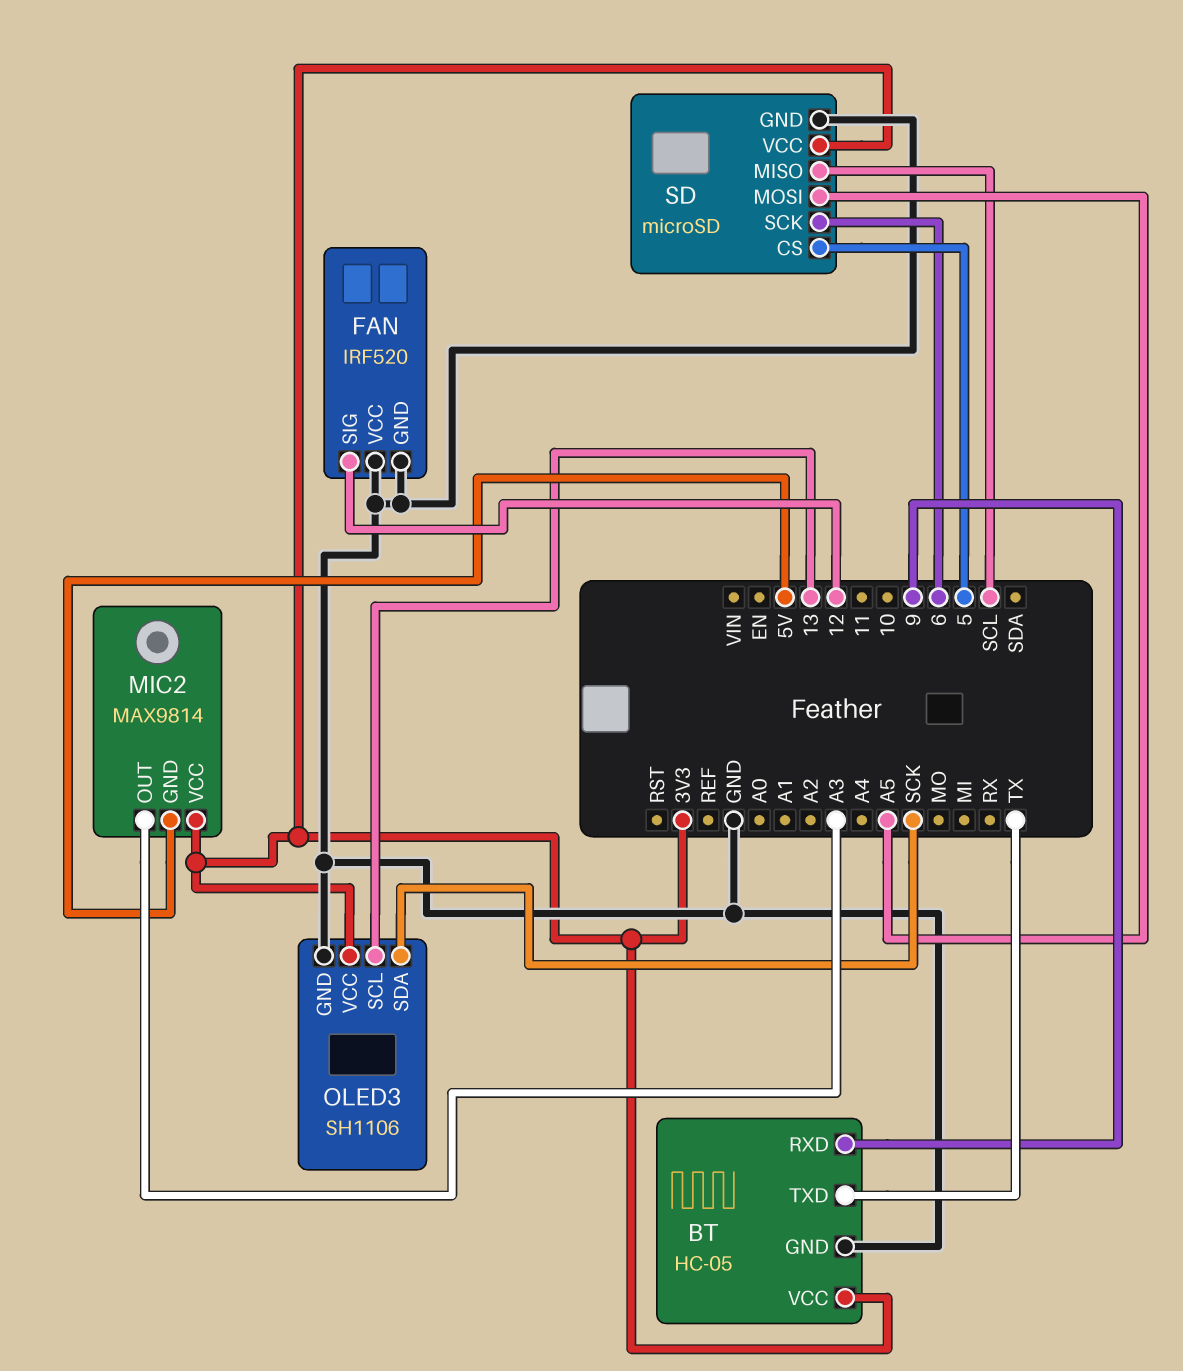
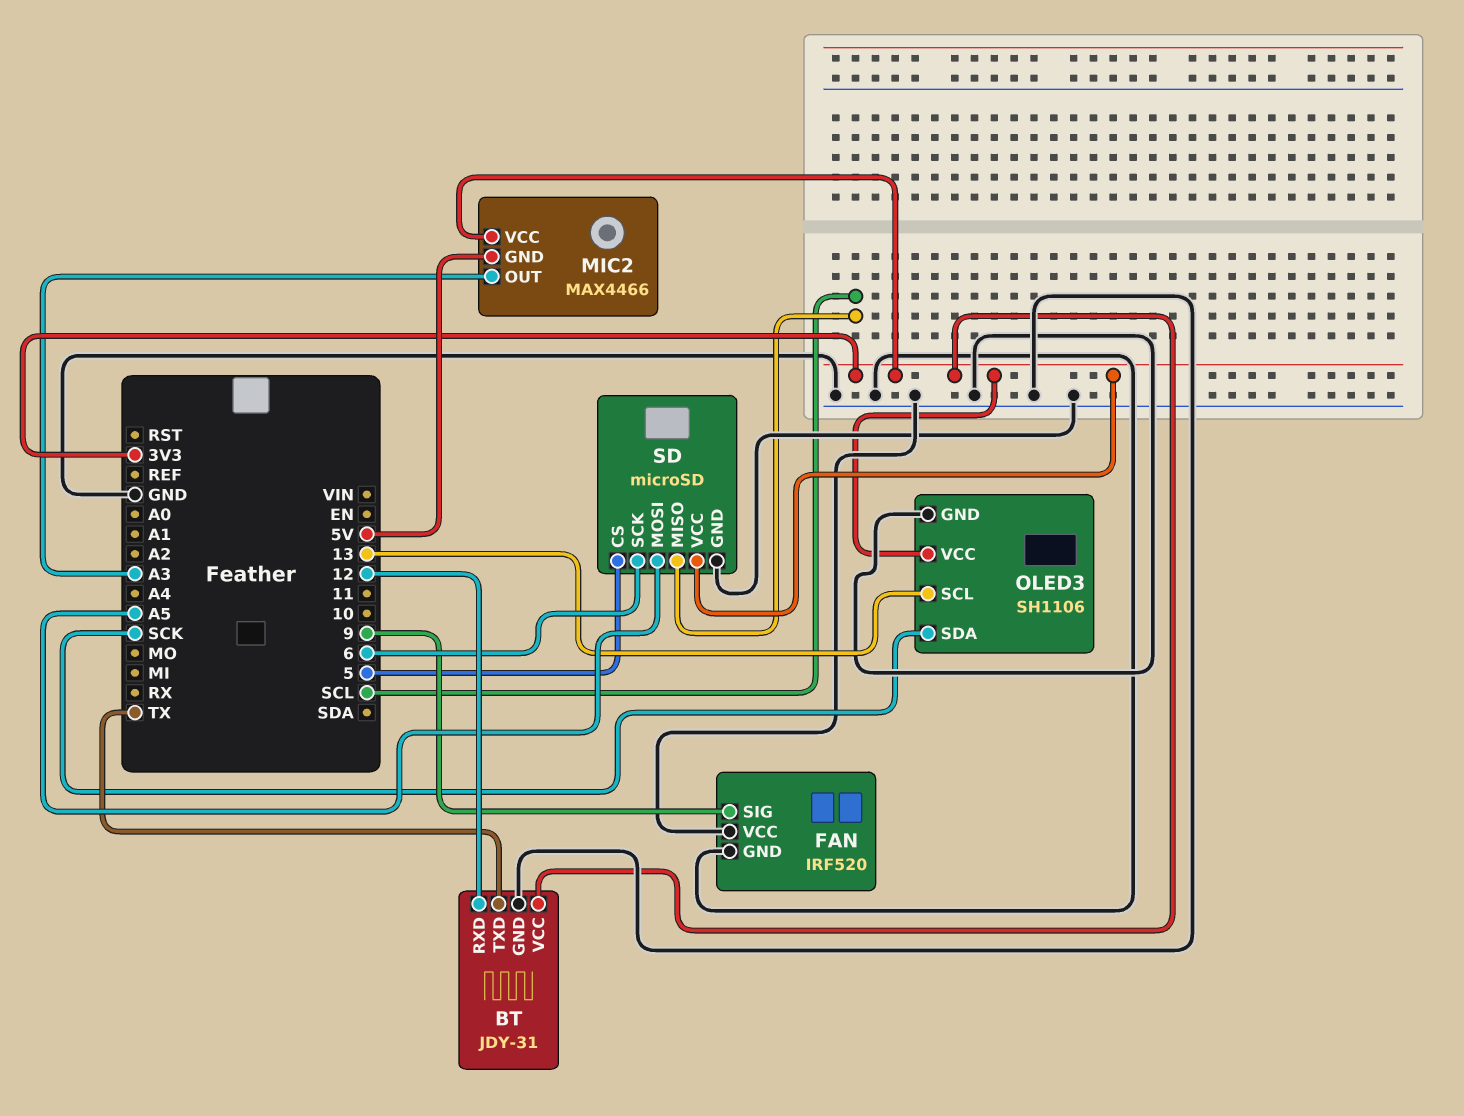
BT: HC-05 -> JDY-31
BT pin RXD: 9 -> 12
FAN pin SIG: 12 -> 9
MIC2: MAX9814 -> MAX4466

